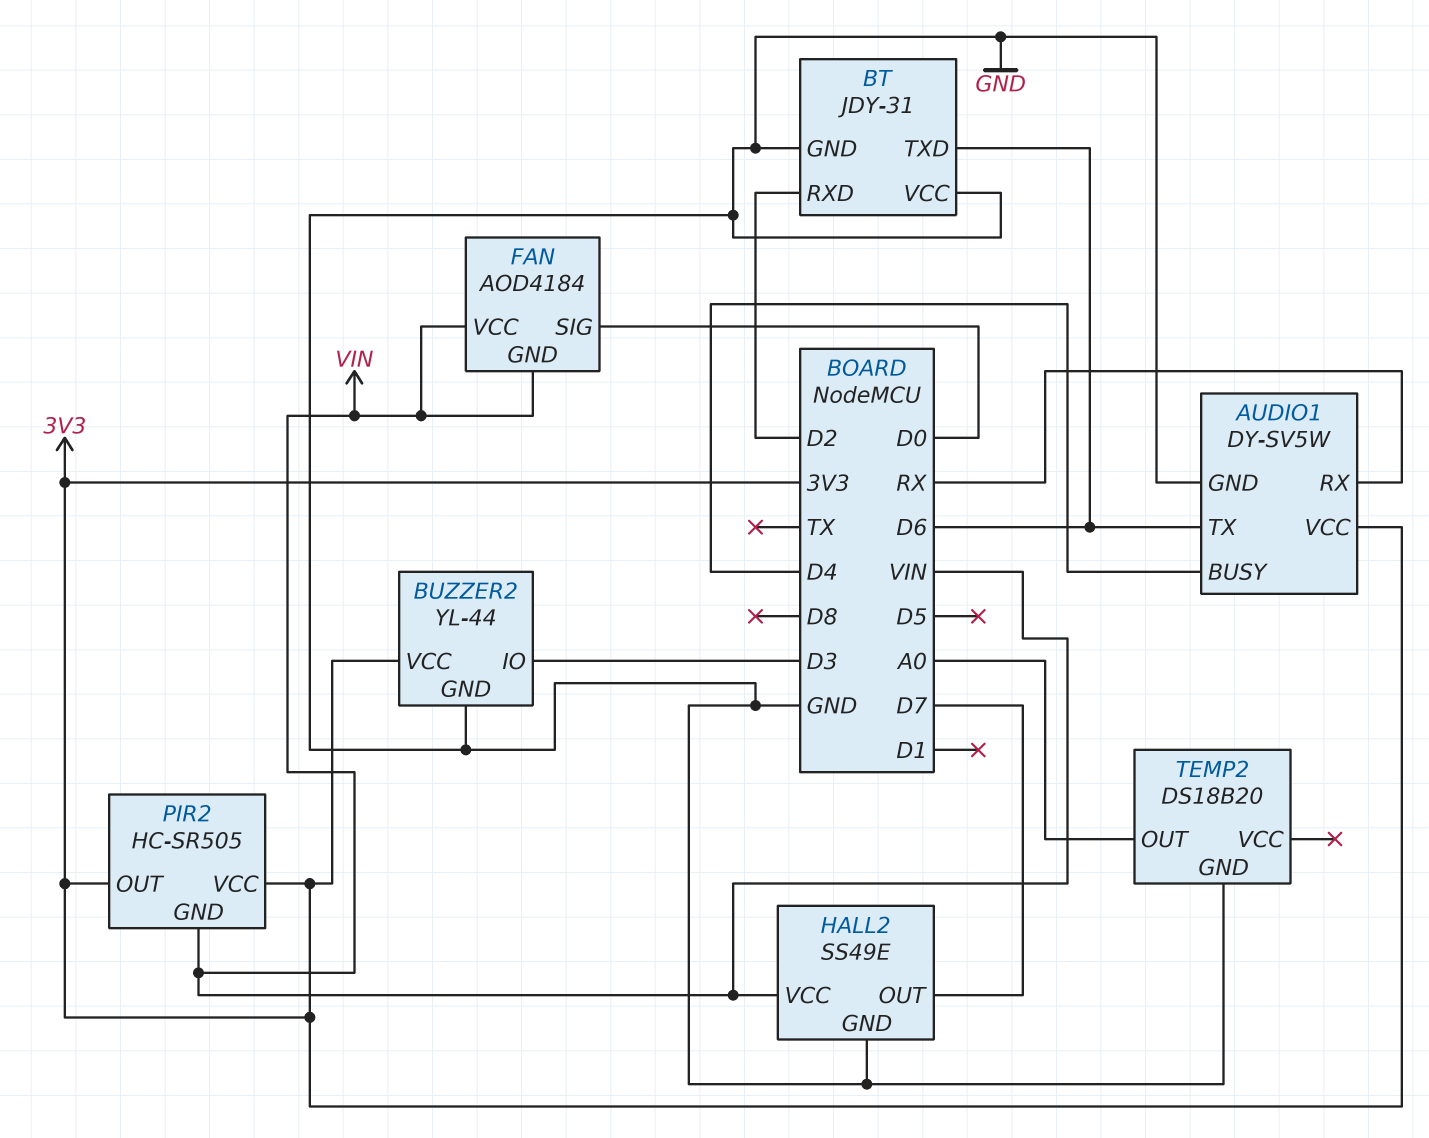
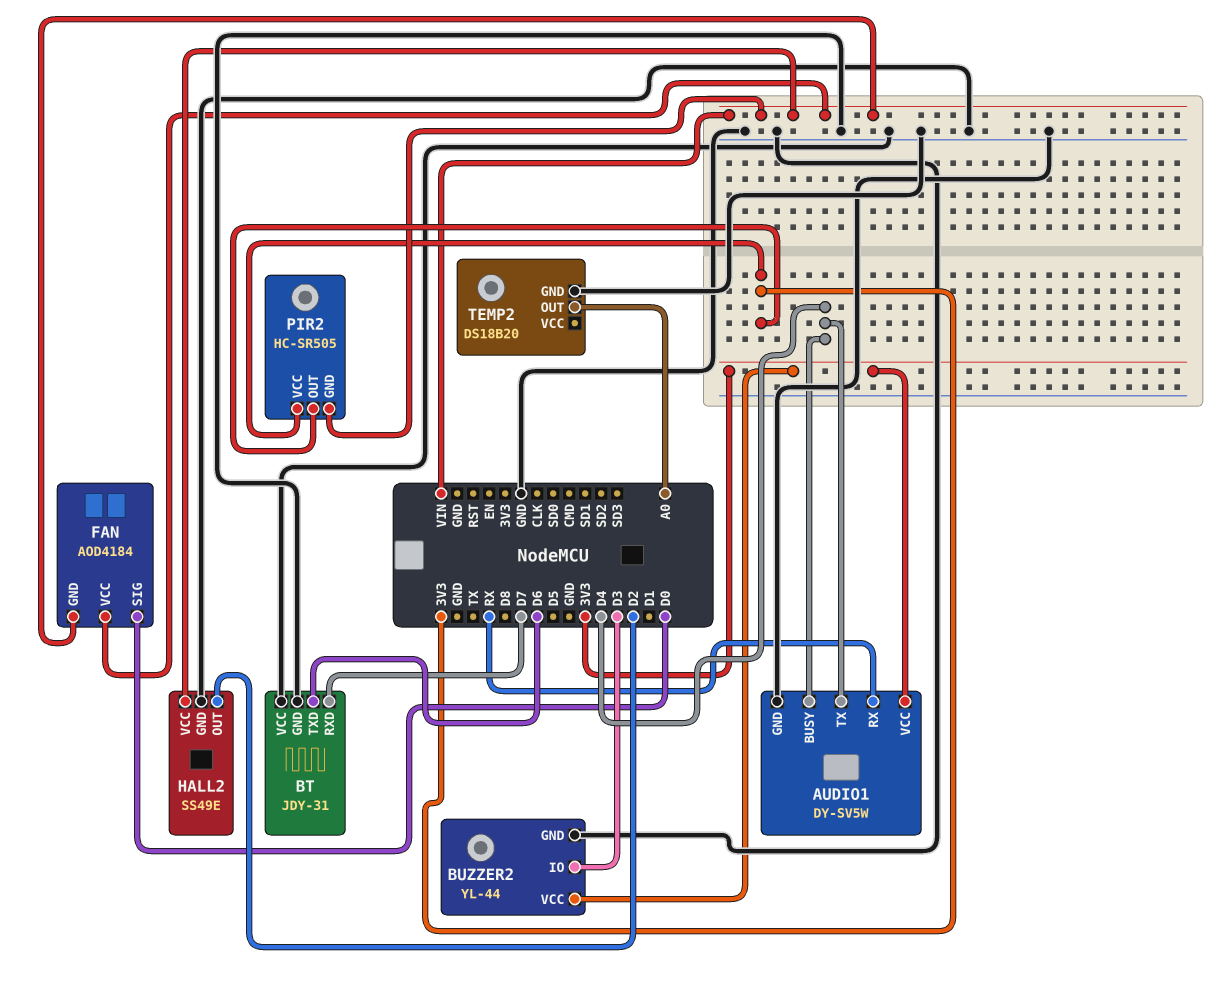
AUDIO1 pin TX: D6 -> D4
BT pin RXD: D2 -> D7
HALL2 pin OUT: D7 -> D2

